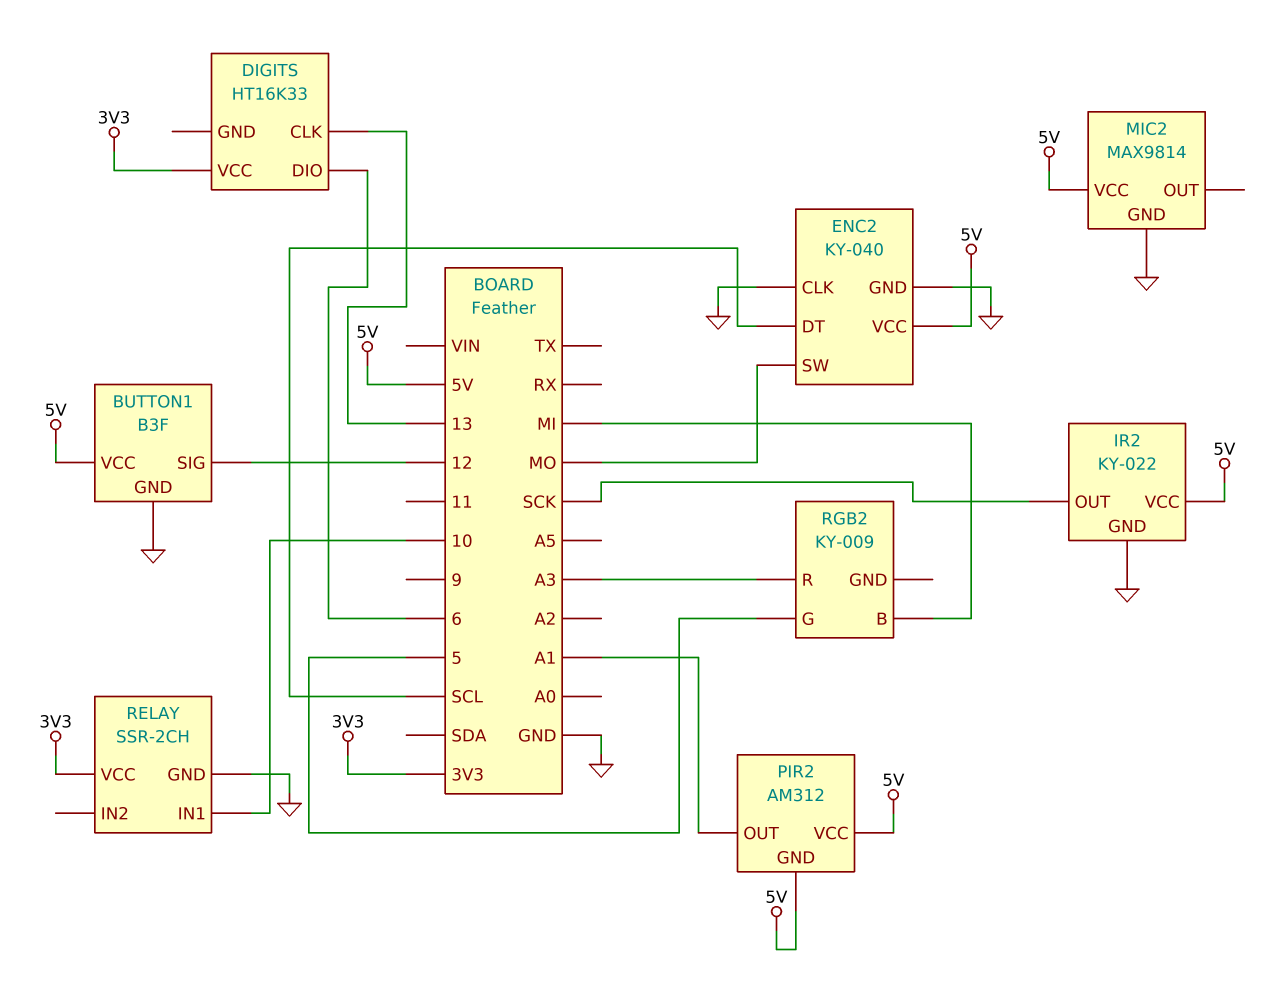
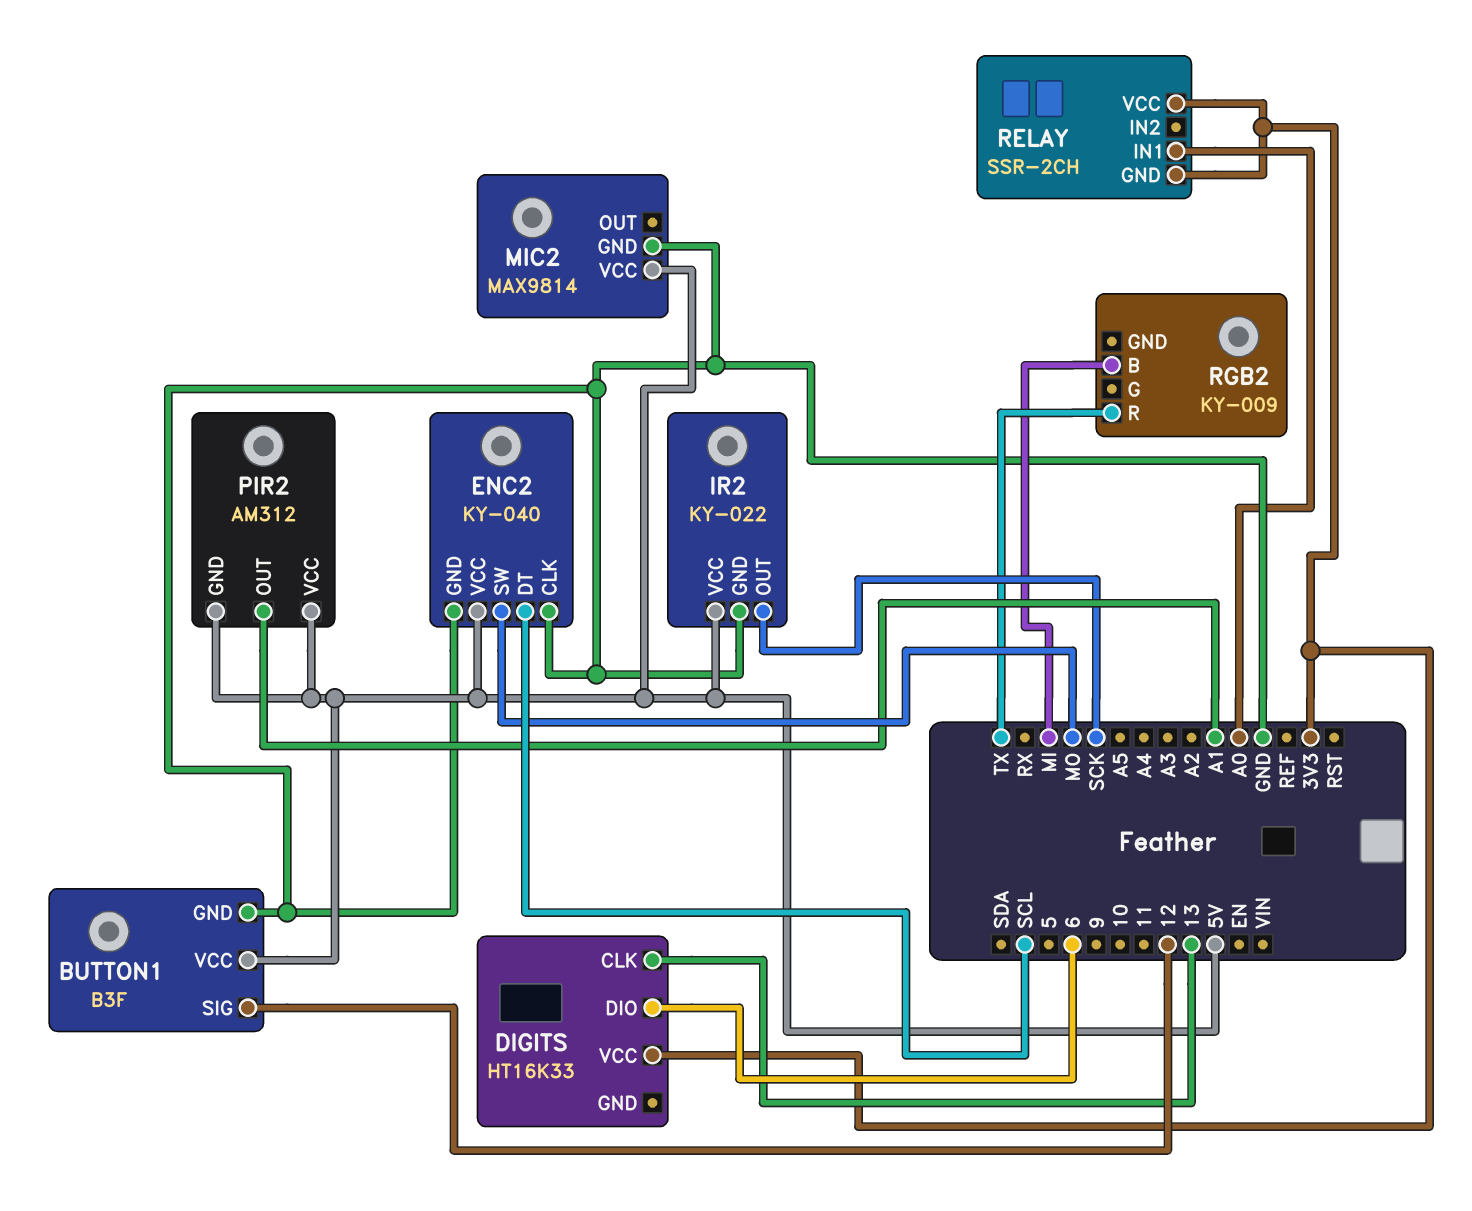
RELAY pin GND: GND -> 3V3
RELAY pin IN1: 10 -> A0
RGB2 pin G: 5 -> none
RGB2 pin R: A3 -> TX

